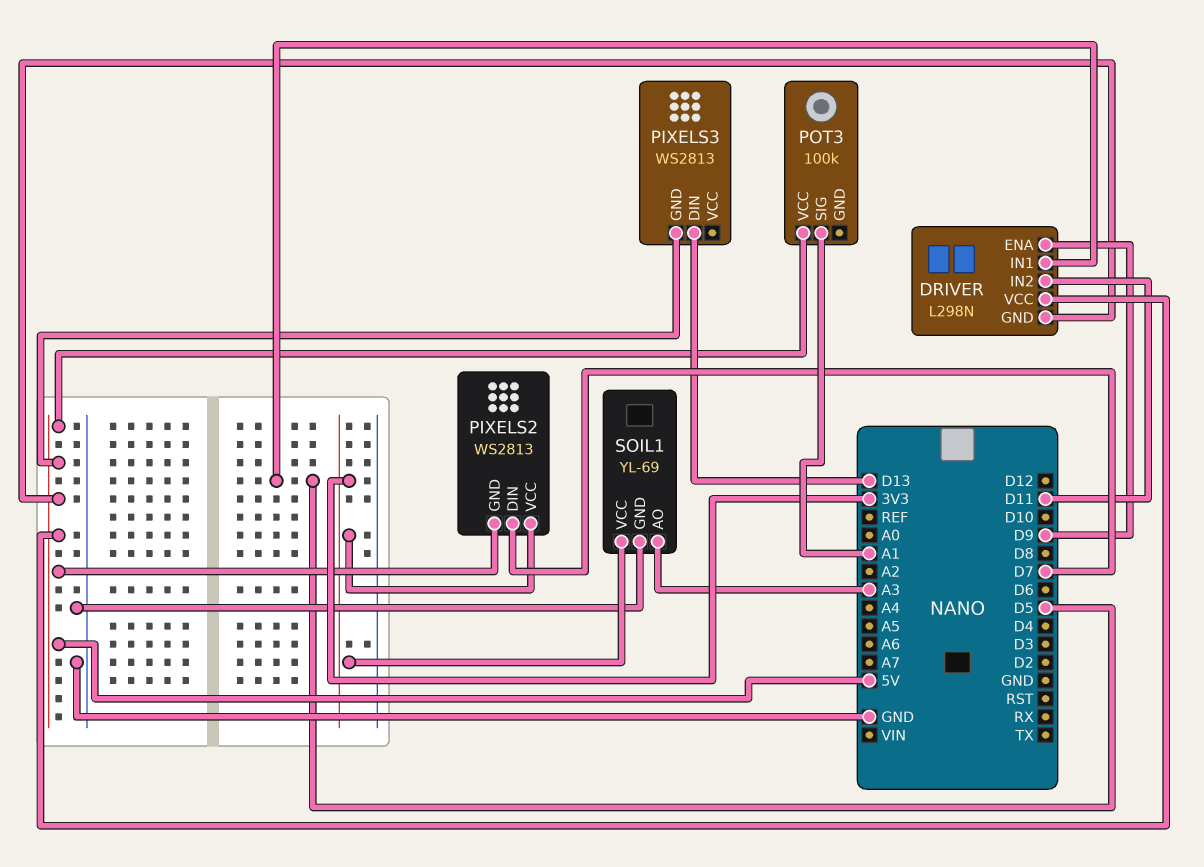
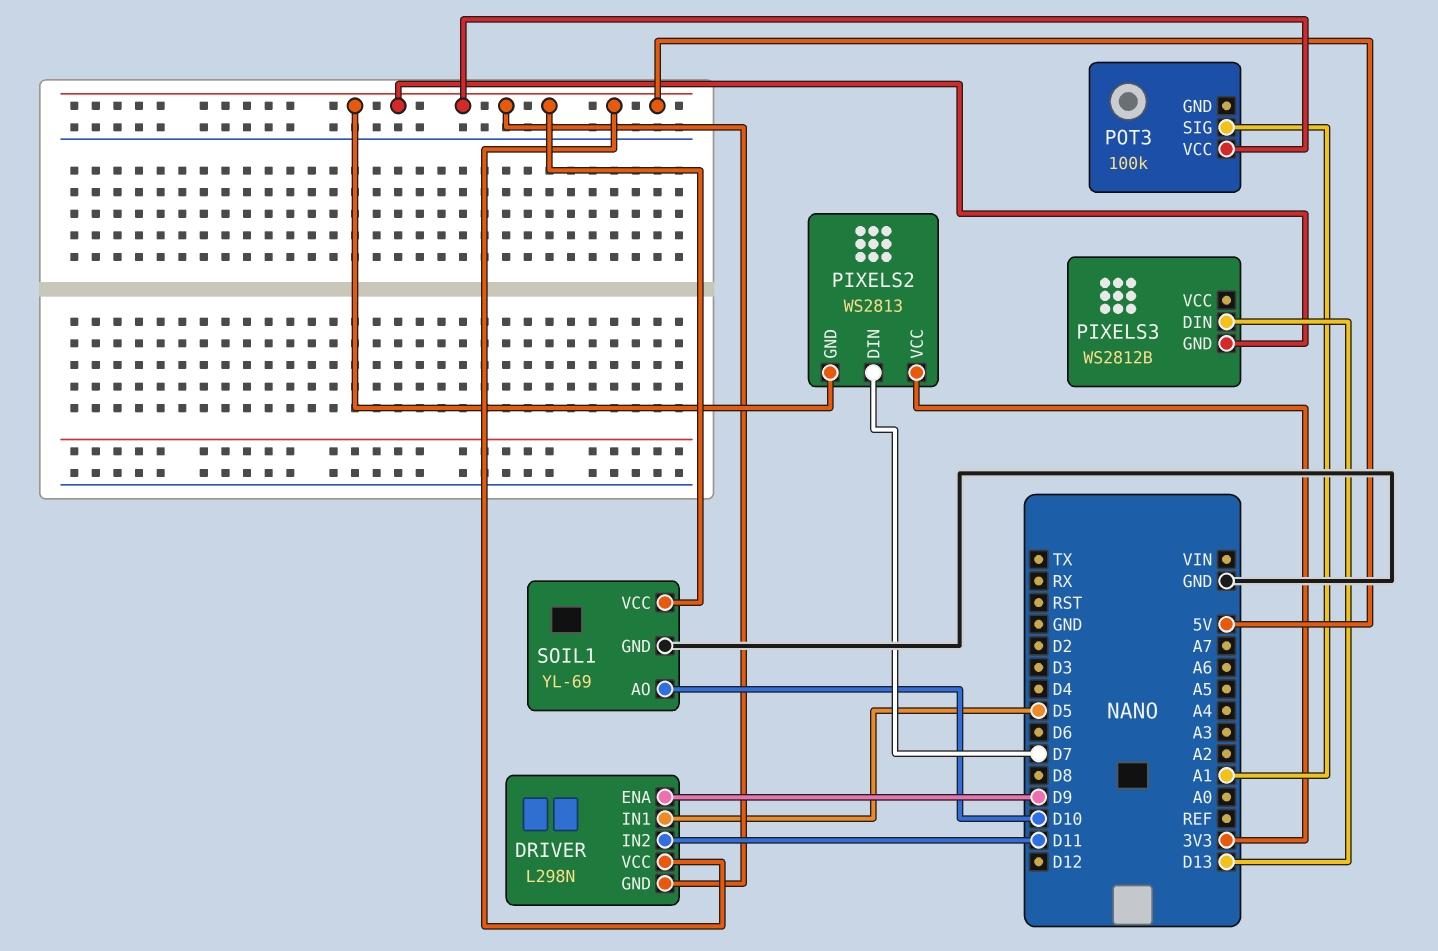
PIXELS3: WS2813 -> WS2812B
SOIL1 pin AO: A3 -> D10
SOIL1 pin VCC: 3V3 -> 5V

